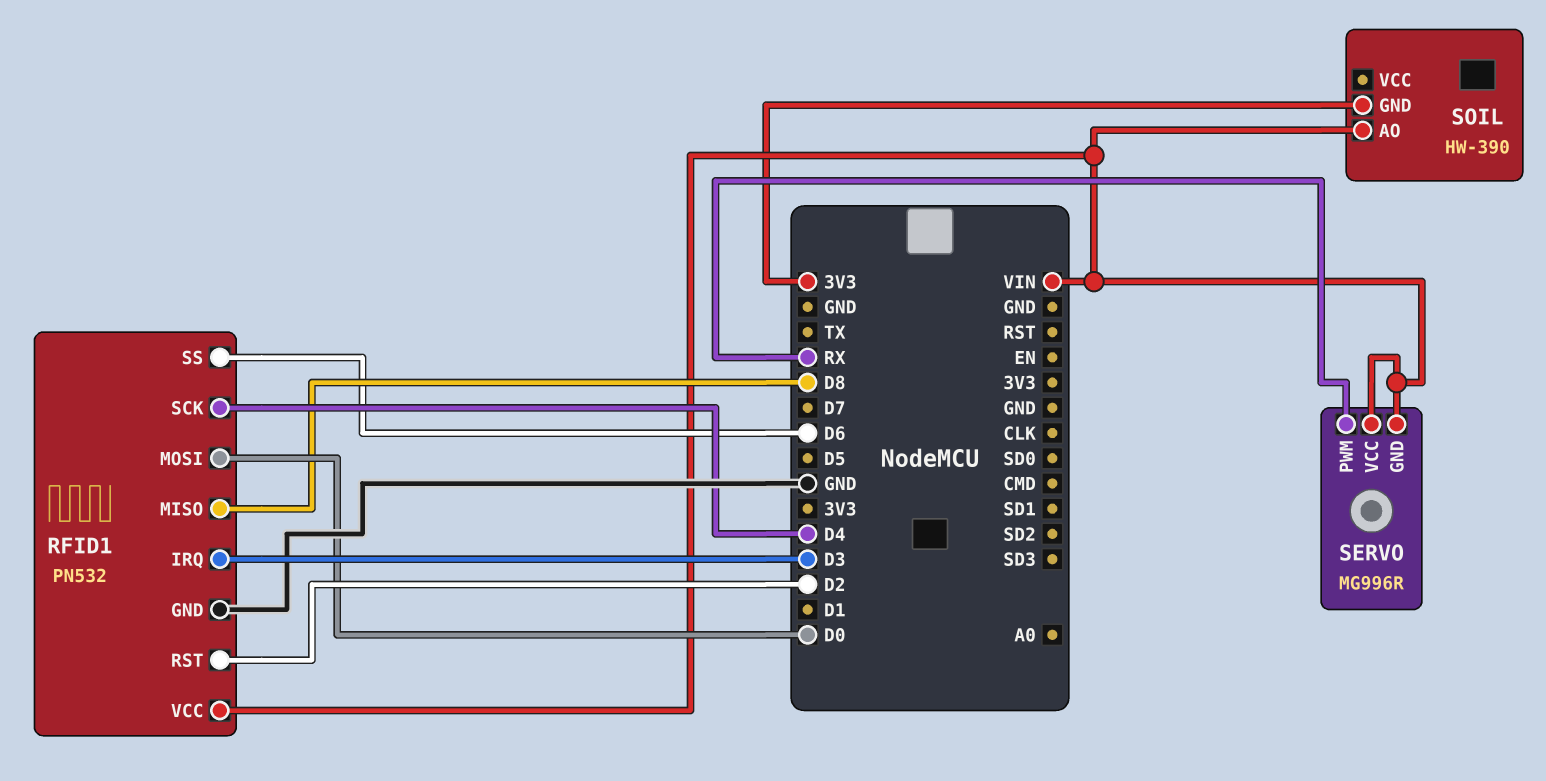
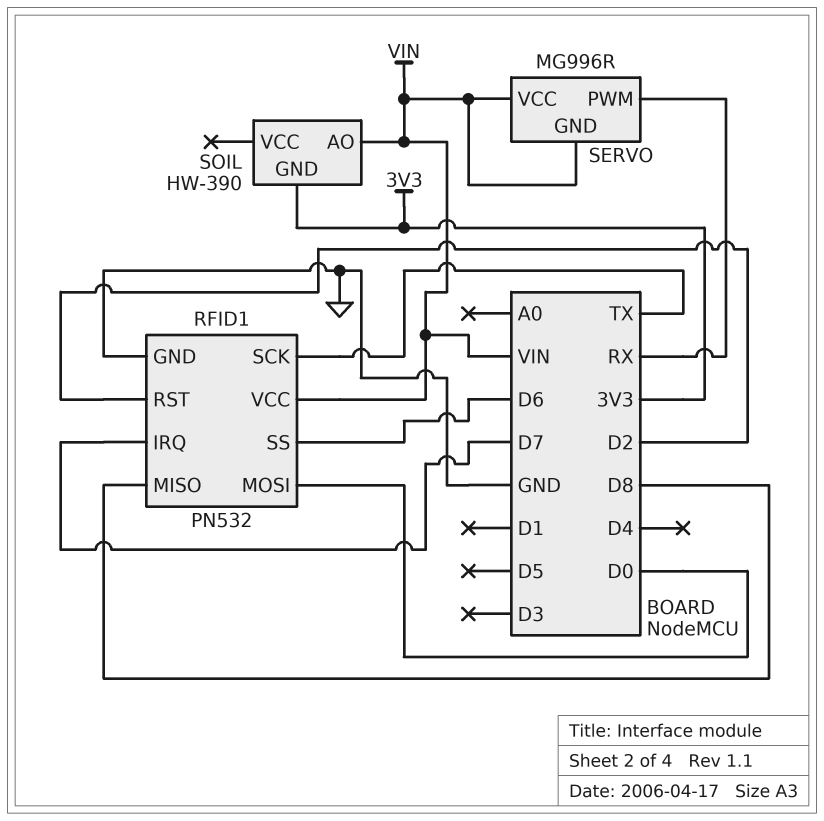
RFID1 pin IRQ: D3 -> D7
RFID1 pin SCK: D4 -> TX

